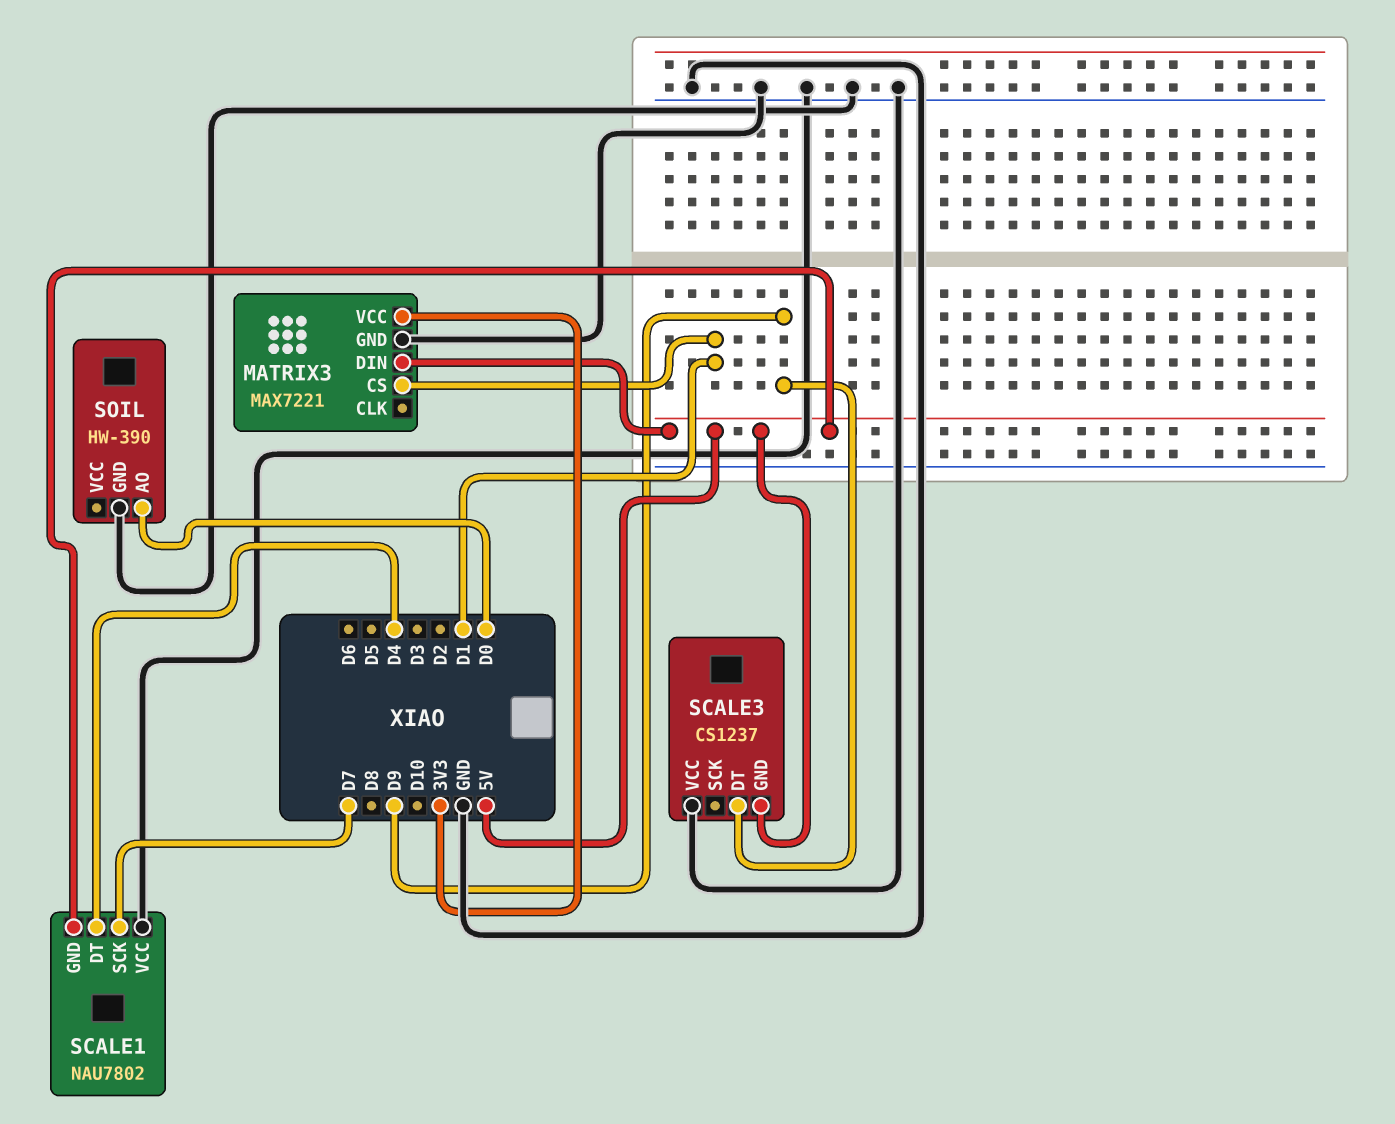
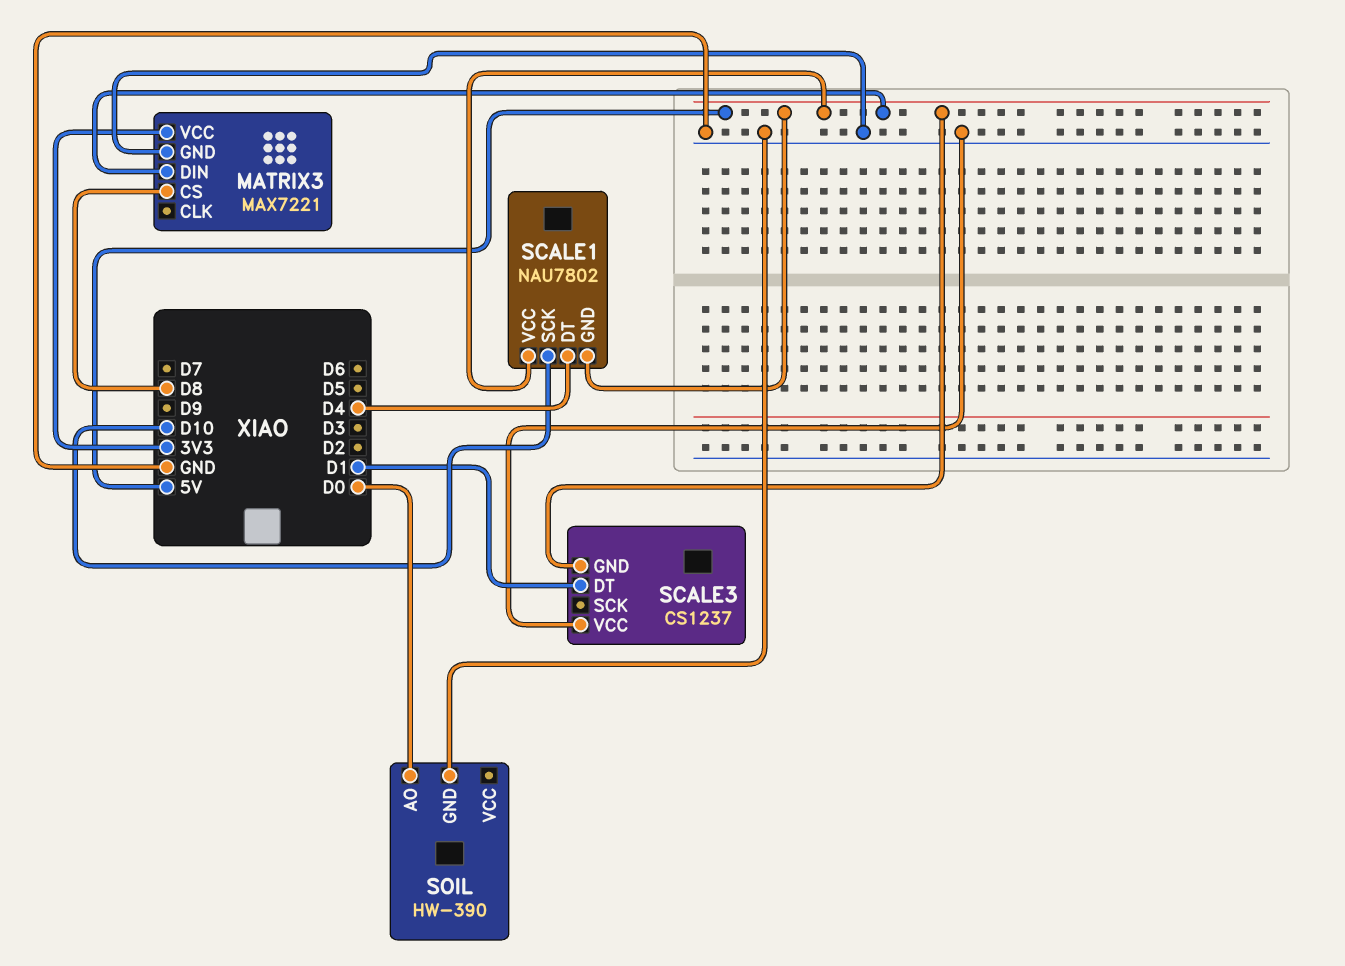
MATRIX3 pin CS: D1 -> D8
SCALE1 pin SCK: D7 -> D10
SCALE1 pin VCC: GND -> 5V
SCALE3 pin DT: D9 -> D1

